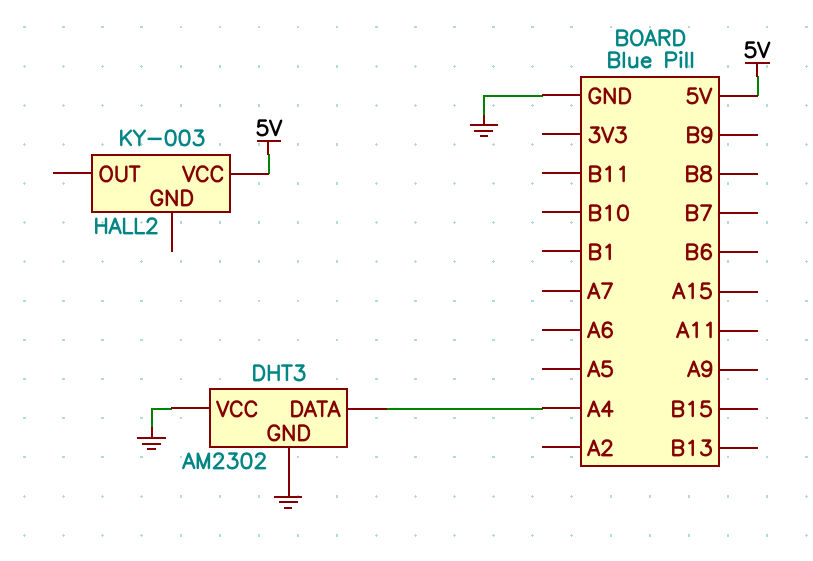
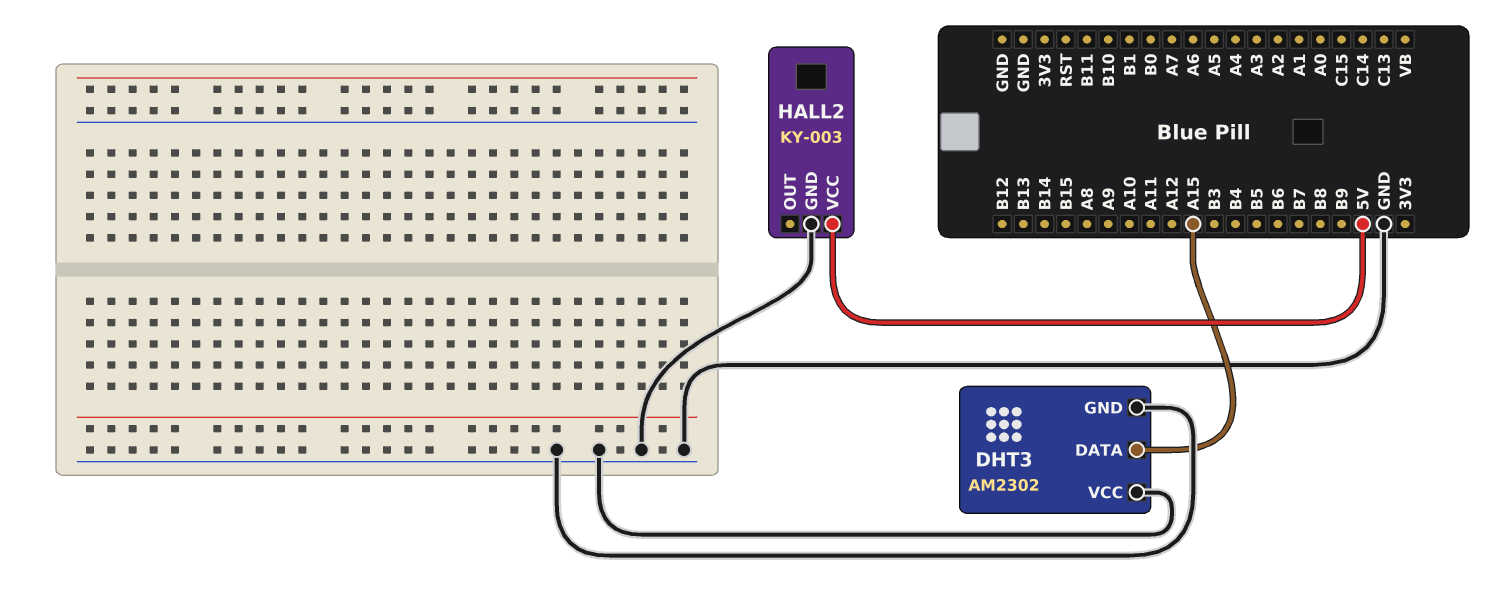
DHT3 pin DATA: A4 -> A15
HALL2 pin GND: none -> GND

